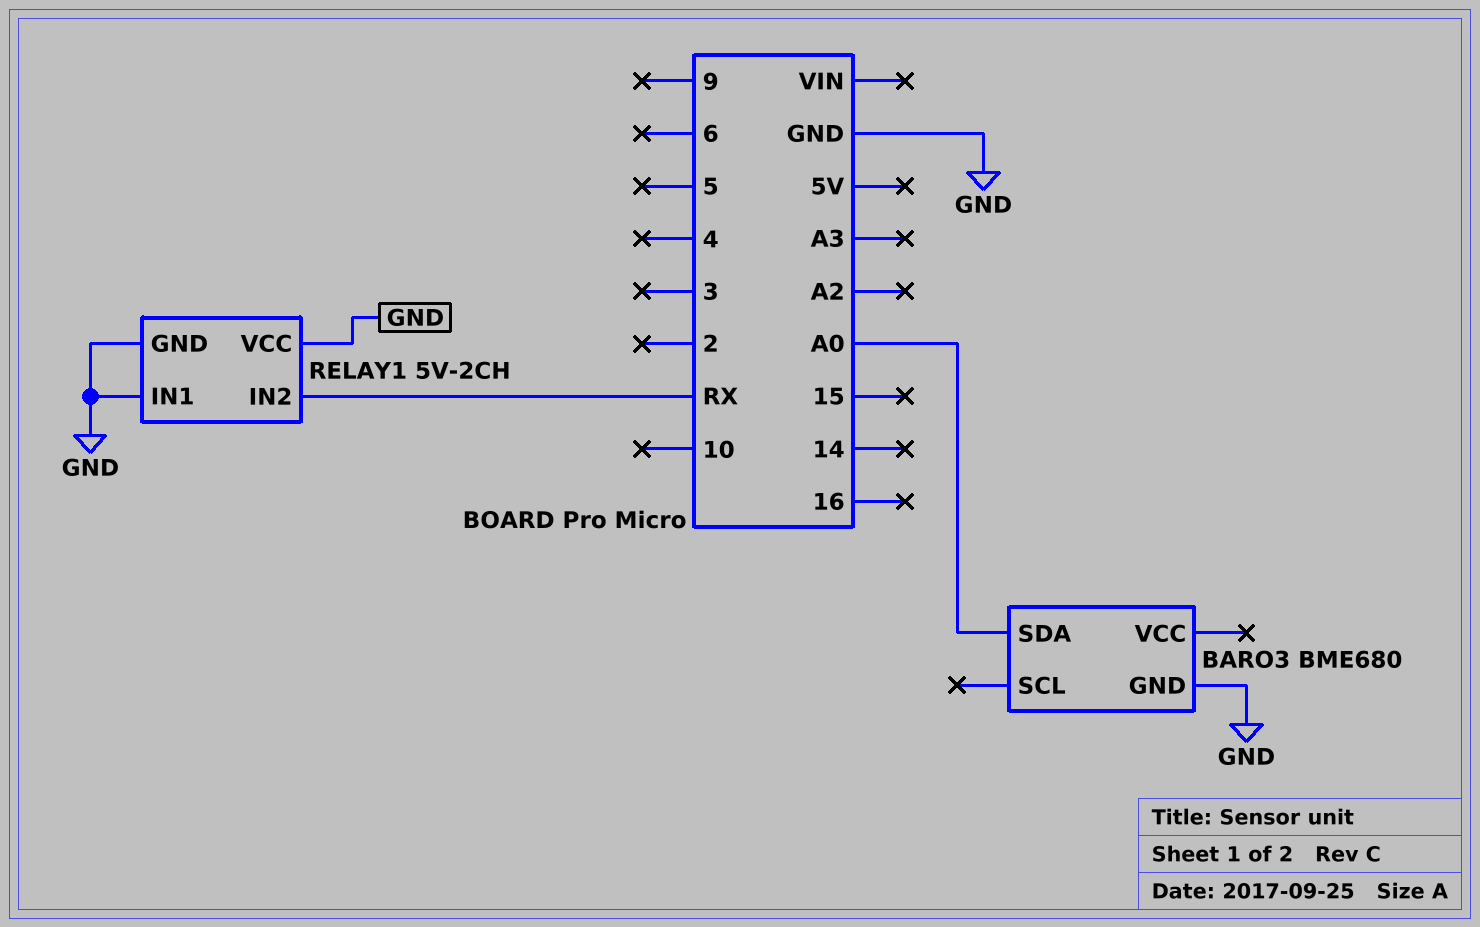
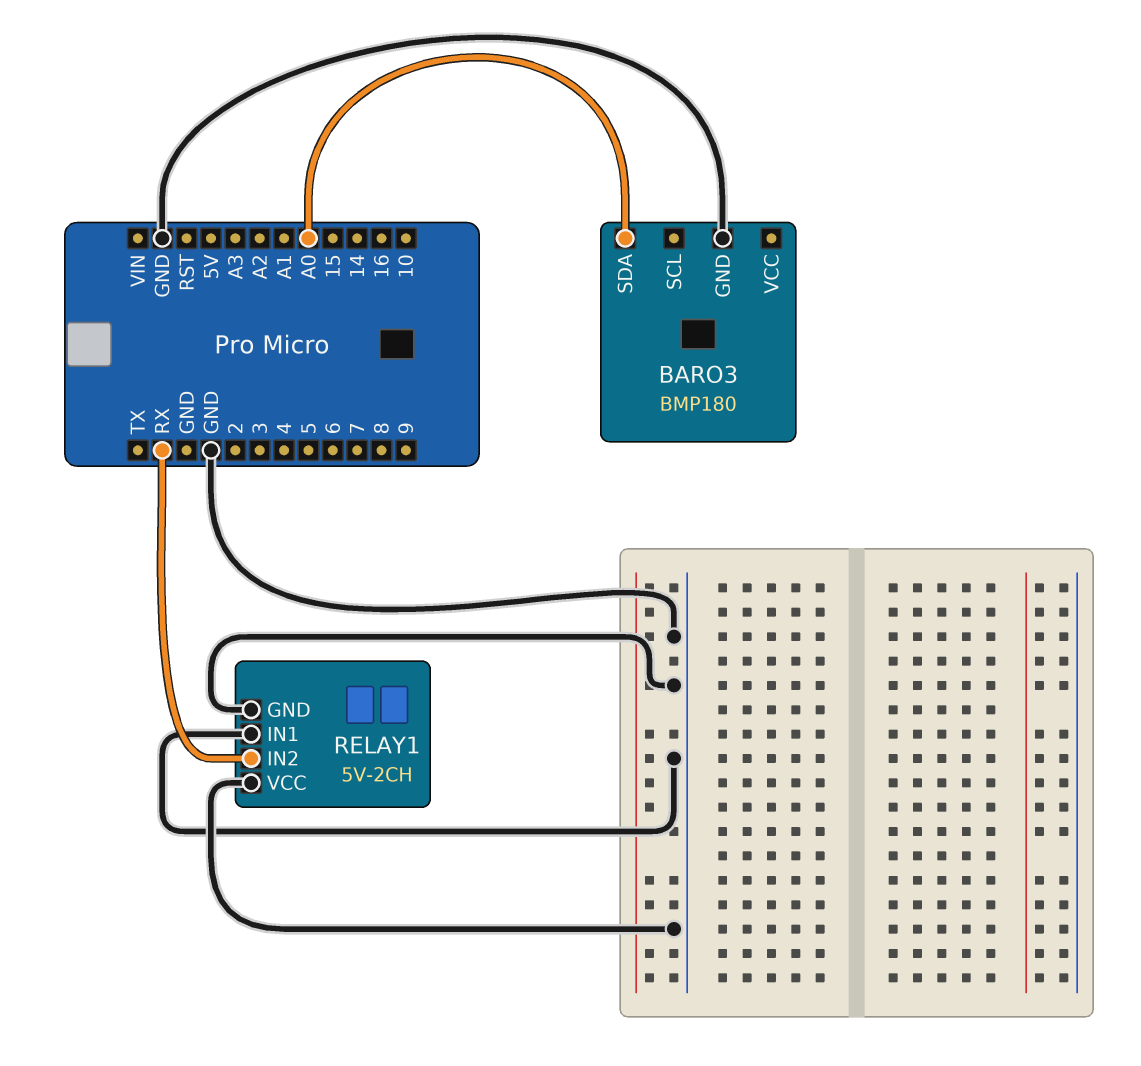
BARO3: BME680 -> BMP180

